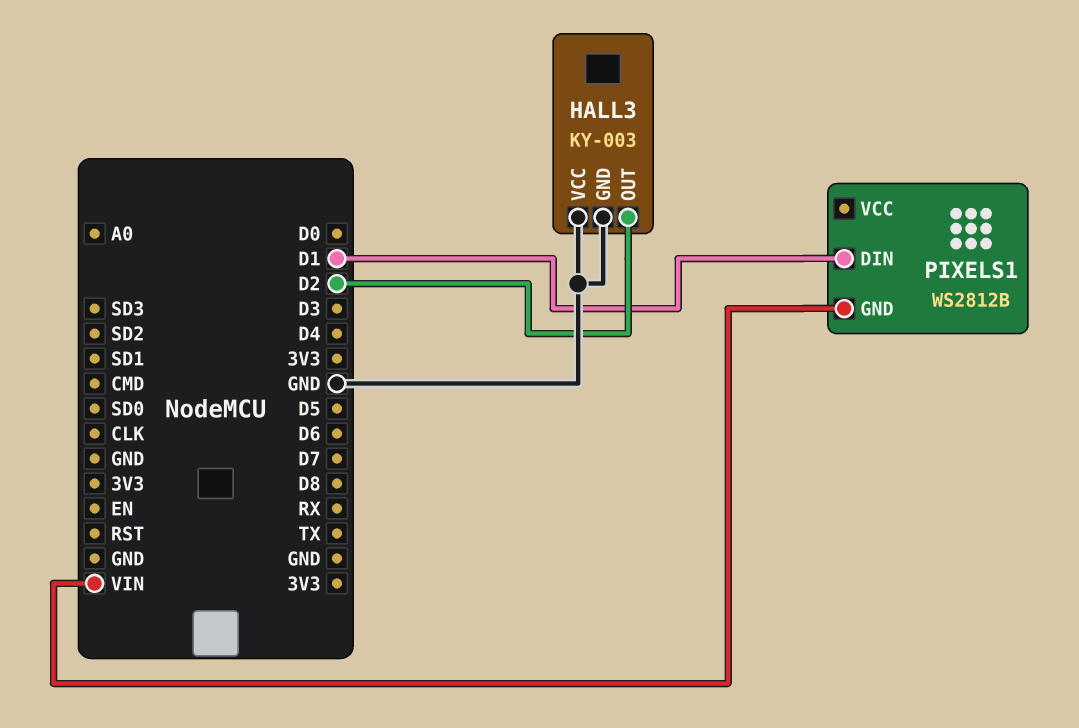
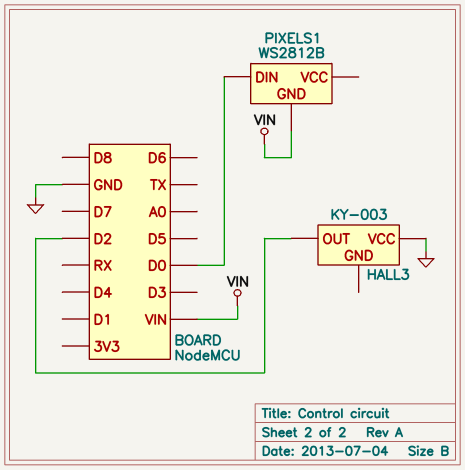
HALL3 pin GND: GND -> none
PIXELS1 pin DIN: D1 -> D0

